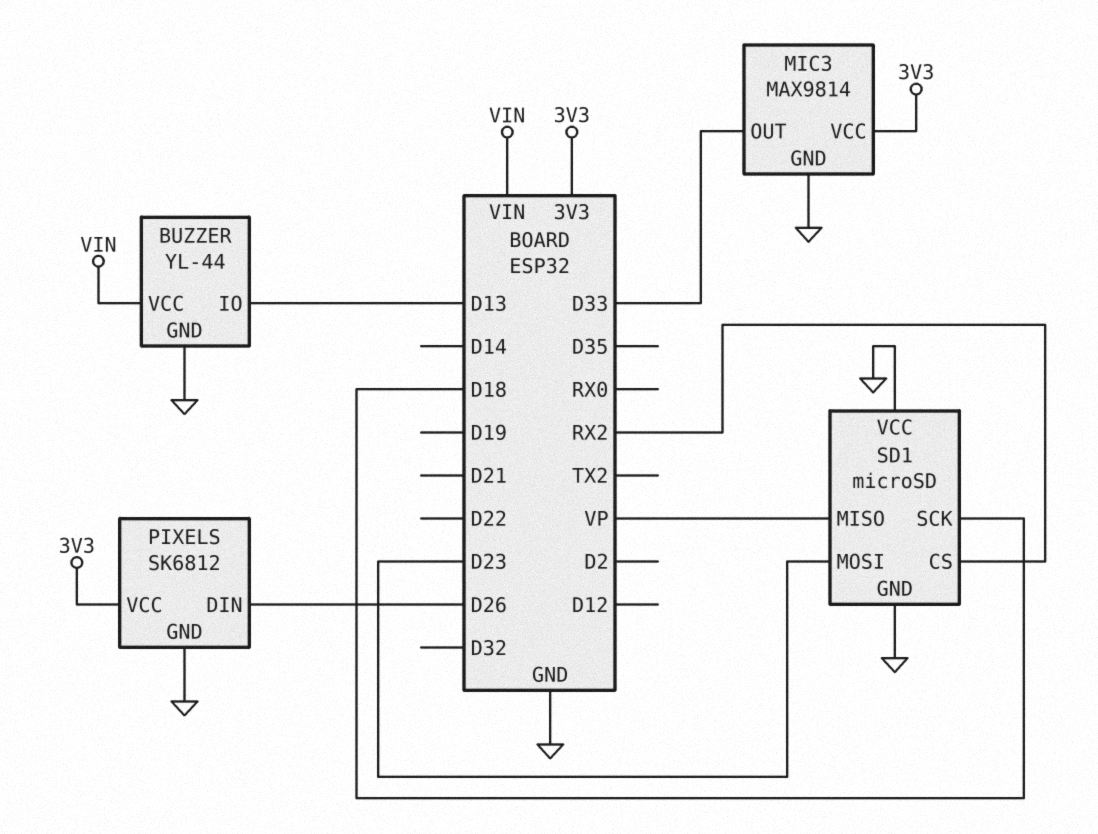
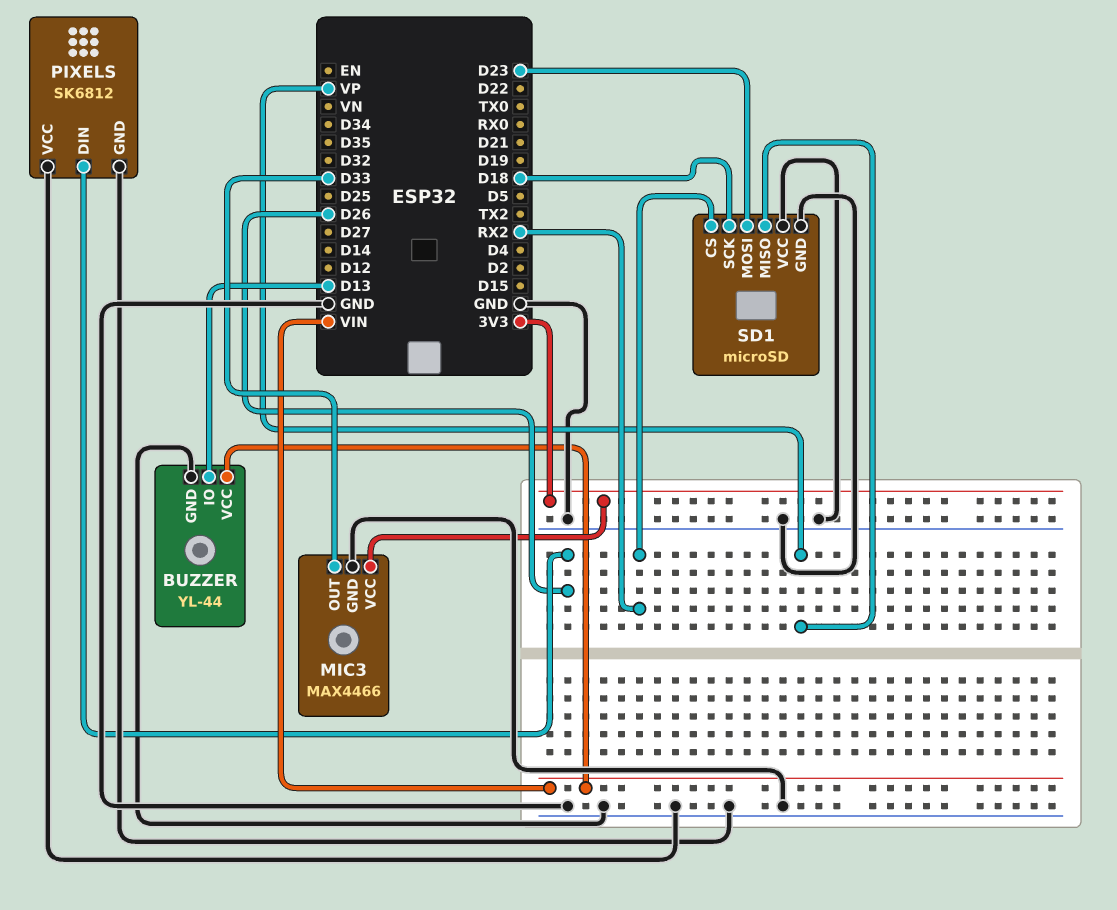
MIC3: MAX9814 -> MAX4466
PIXELS pin VCC: 3V3 -> GND

